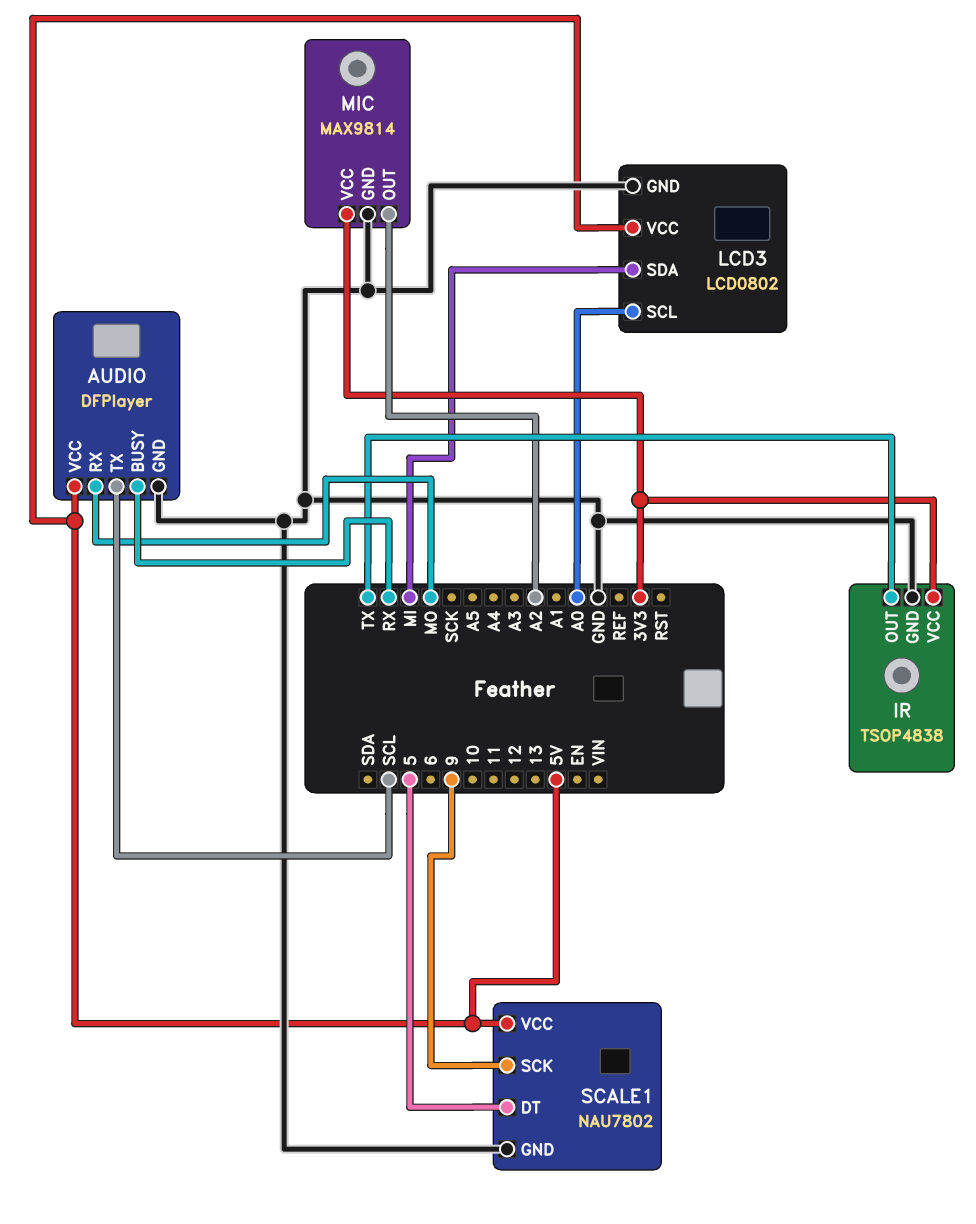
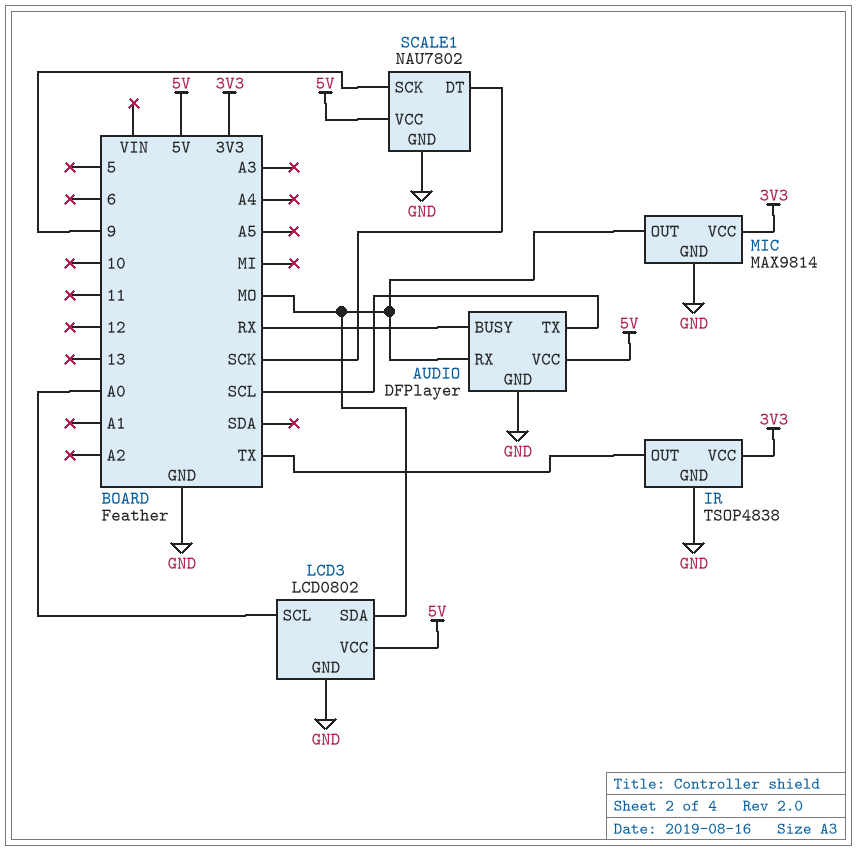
LCD3 pin SDA: MI -> MO
MIC pin OUT: A2 -> MO
SCALE1 pin DT: 5 -> SCK

